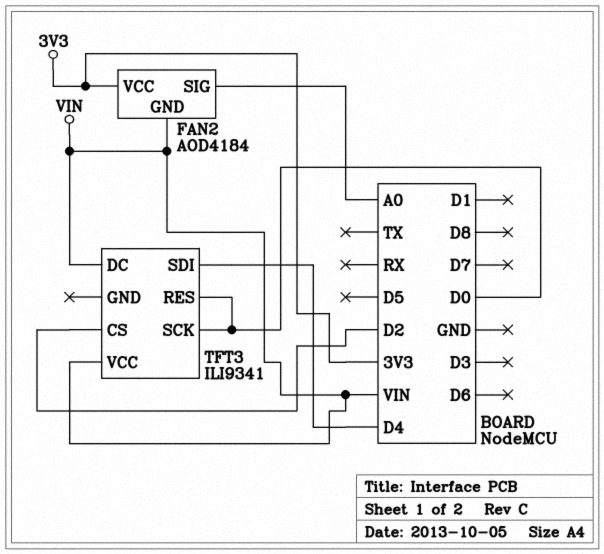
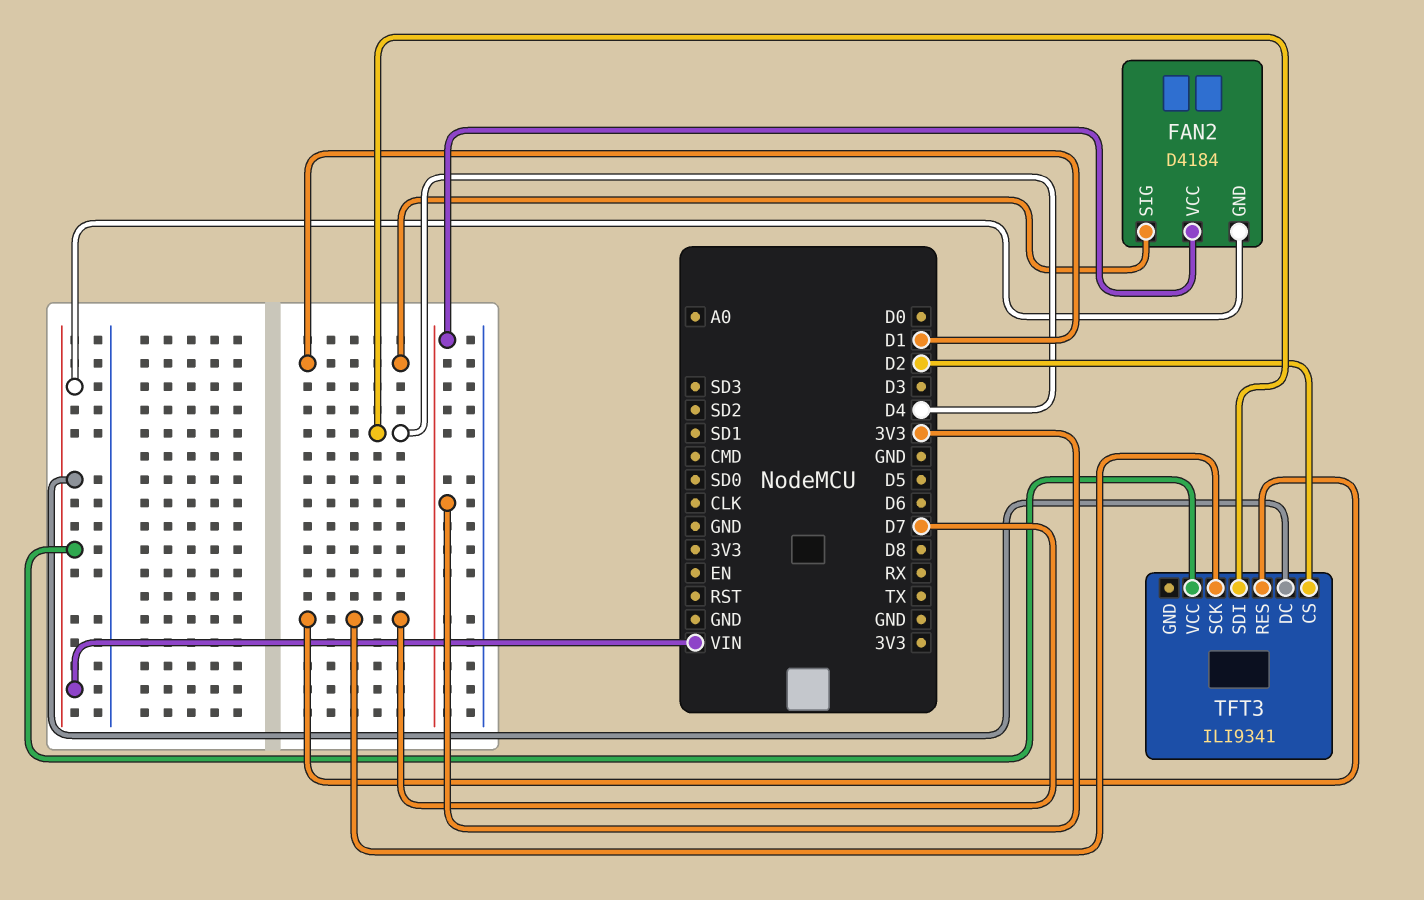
FAN2: AOD4184 -> D4184
FAN2 pin SIG: A0 -> D1
TFT3 pin RES: D0 -> D7
TFT3 pin SCK: D0 -> D7

